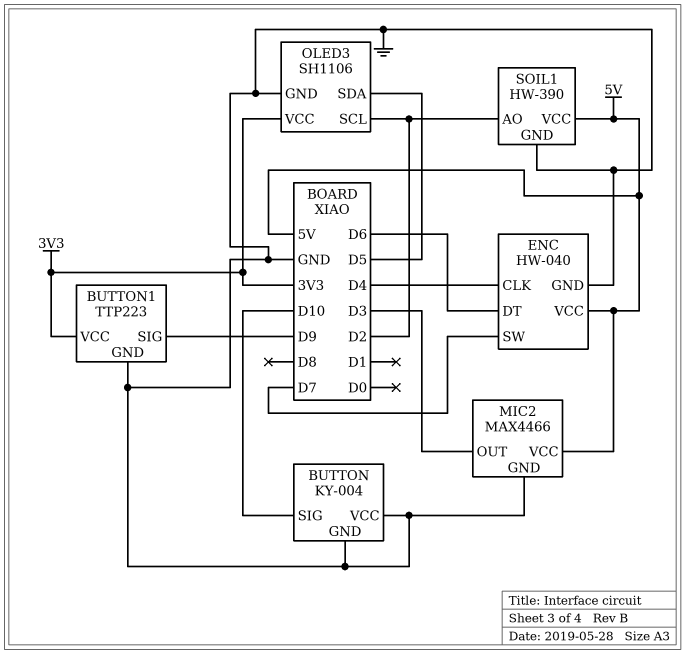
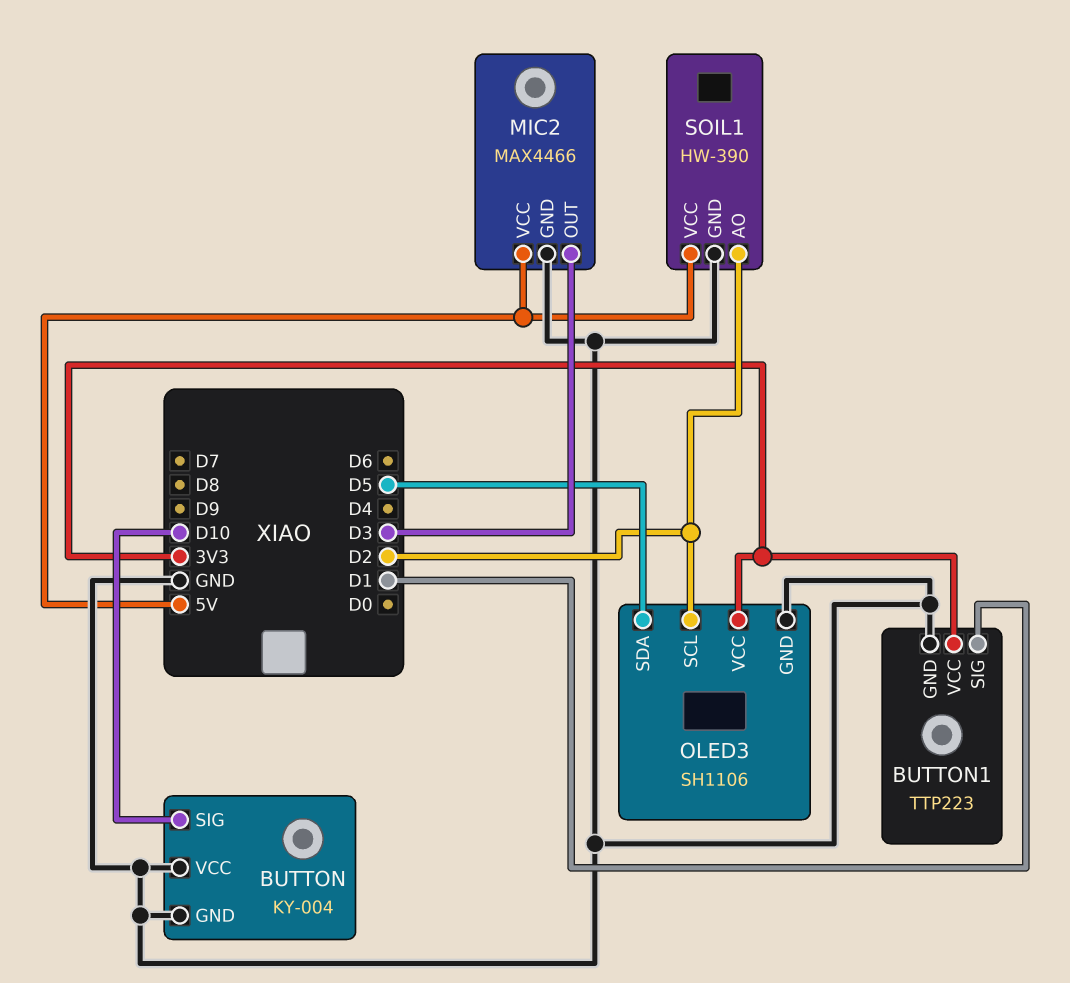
BUTTON1 pin SIG: D9 -> D1
ENC: HW-040 -> none
ENC pin CLK: D4 -> none
ENC pin DT: D6 -> none
ENC pin GND: GND -> none
ENC pin SW: D7 -> none
ENC pin VCC: 5V -> none

